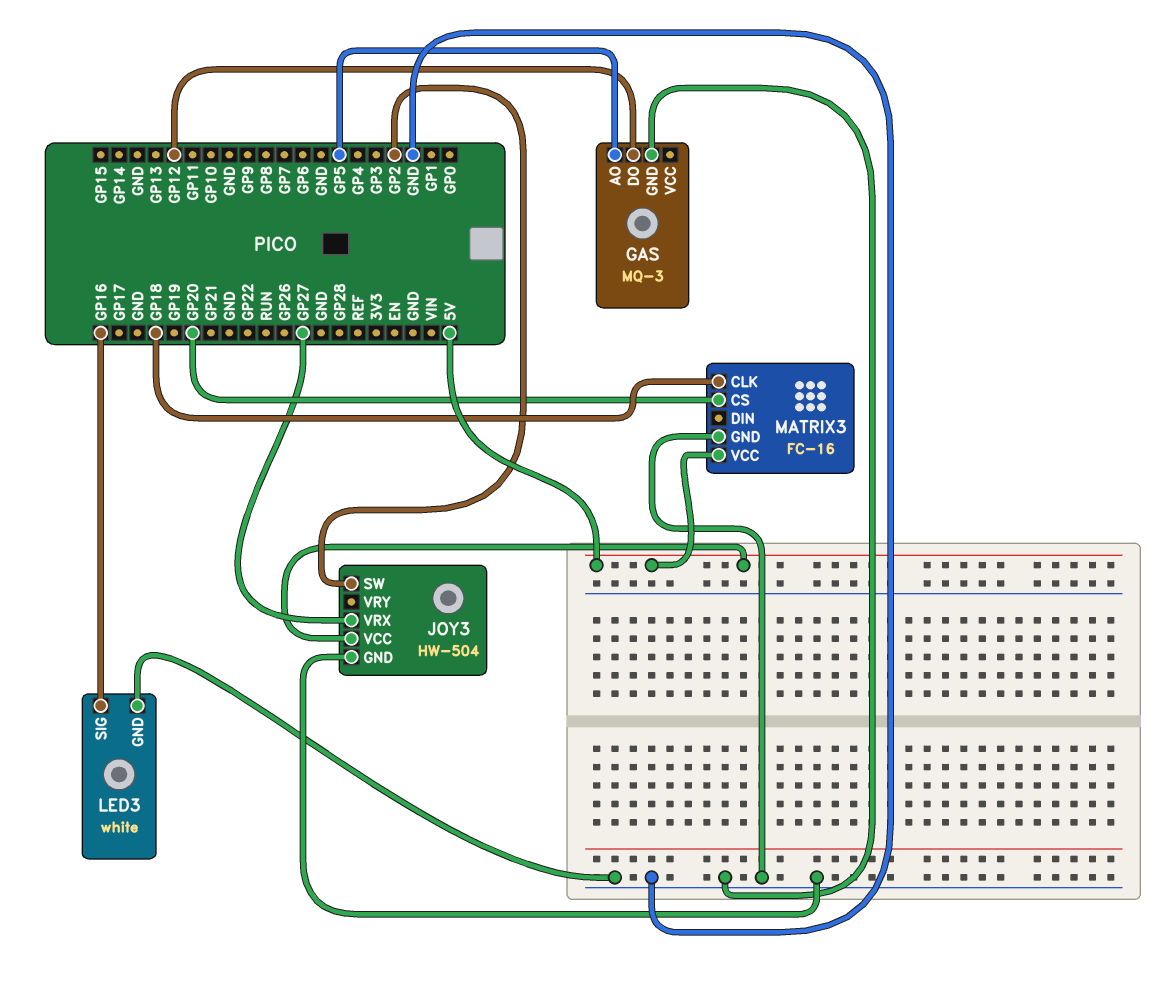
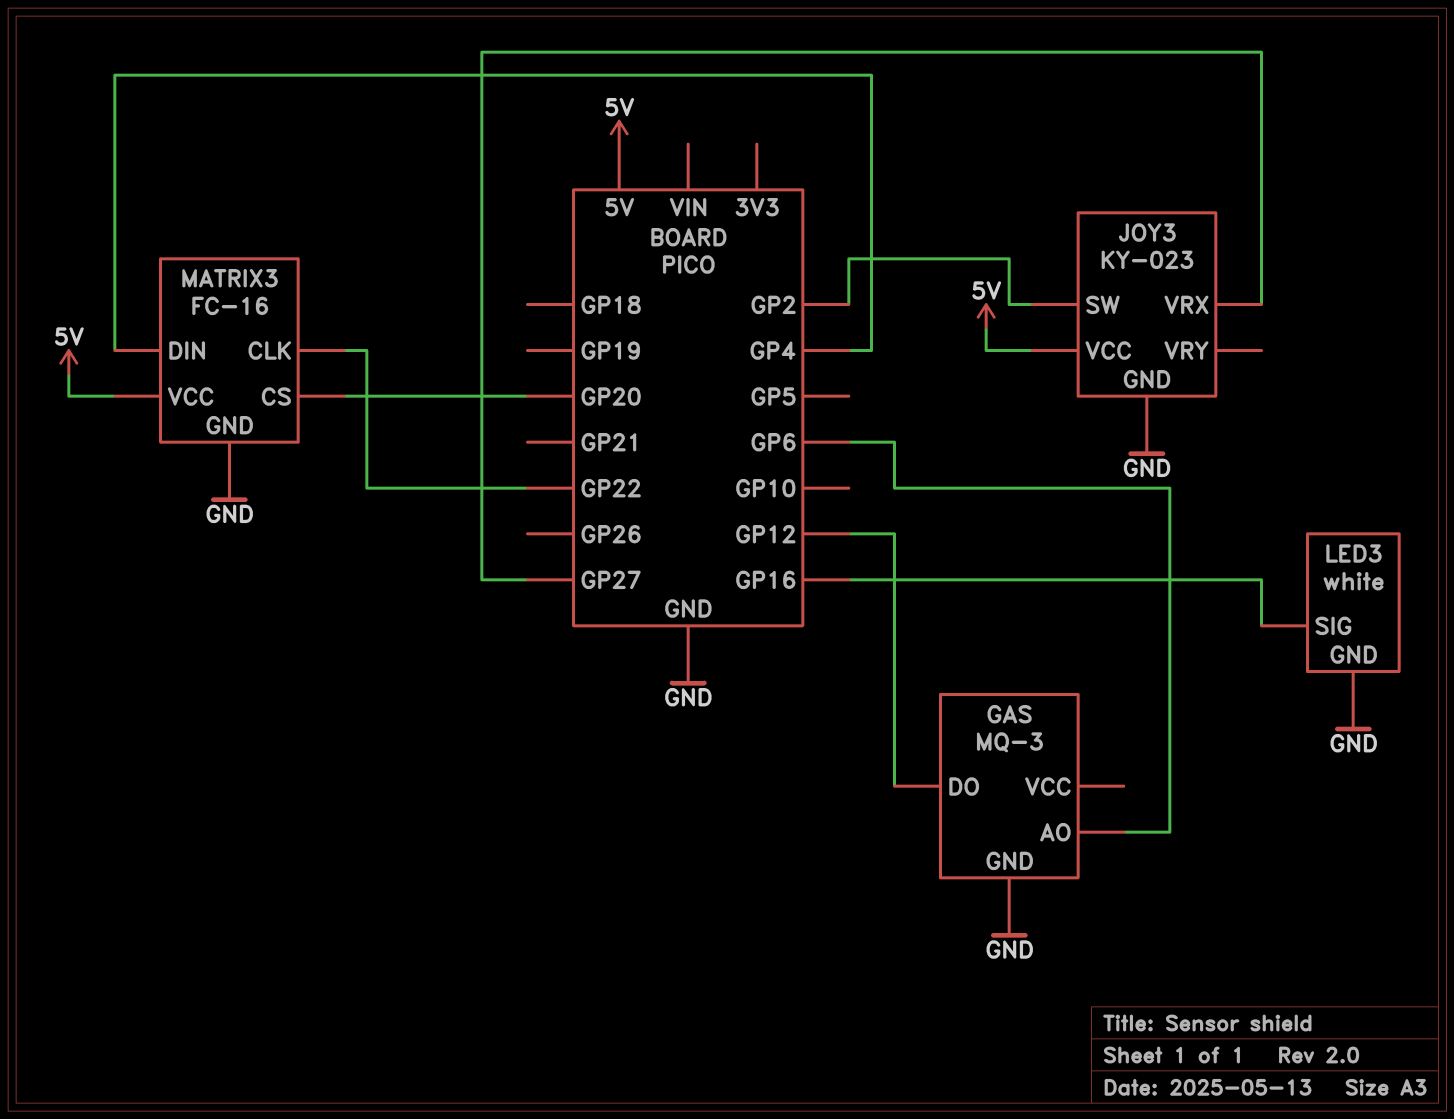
GAS pin AO: GP5 -> GP6
JOY3: HW-504 -> KY-023
MATRIX3 pin CLK: GP18 -> GP22
MATRIX3 pin DIN: none -> GP4

